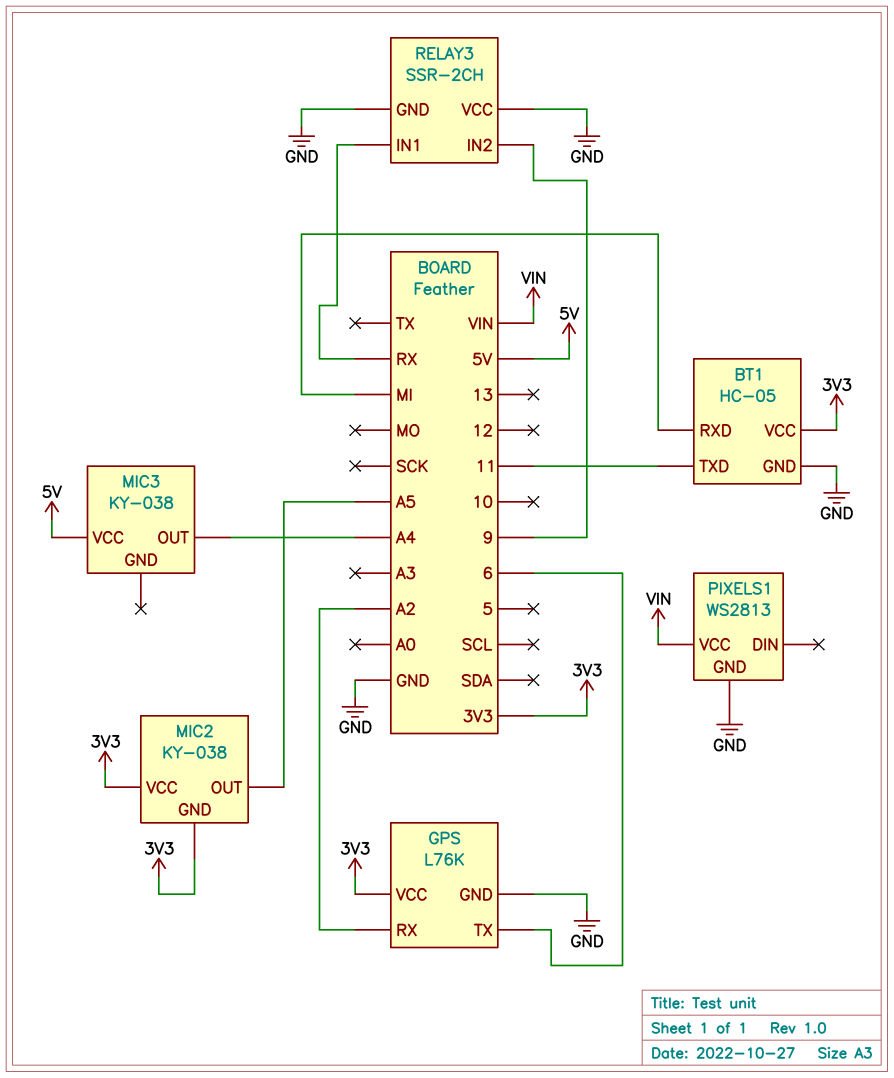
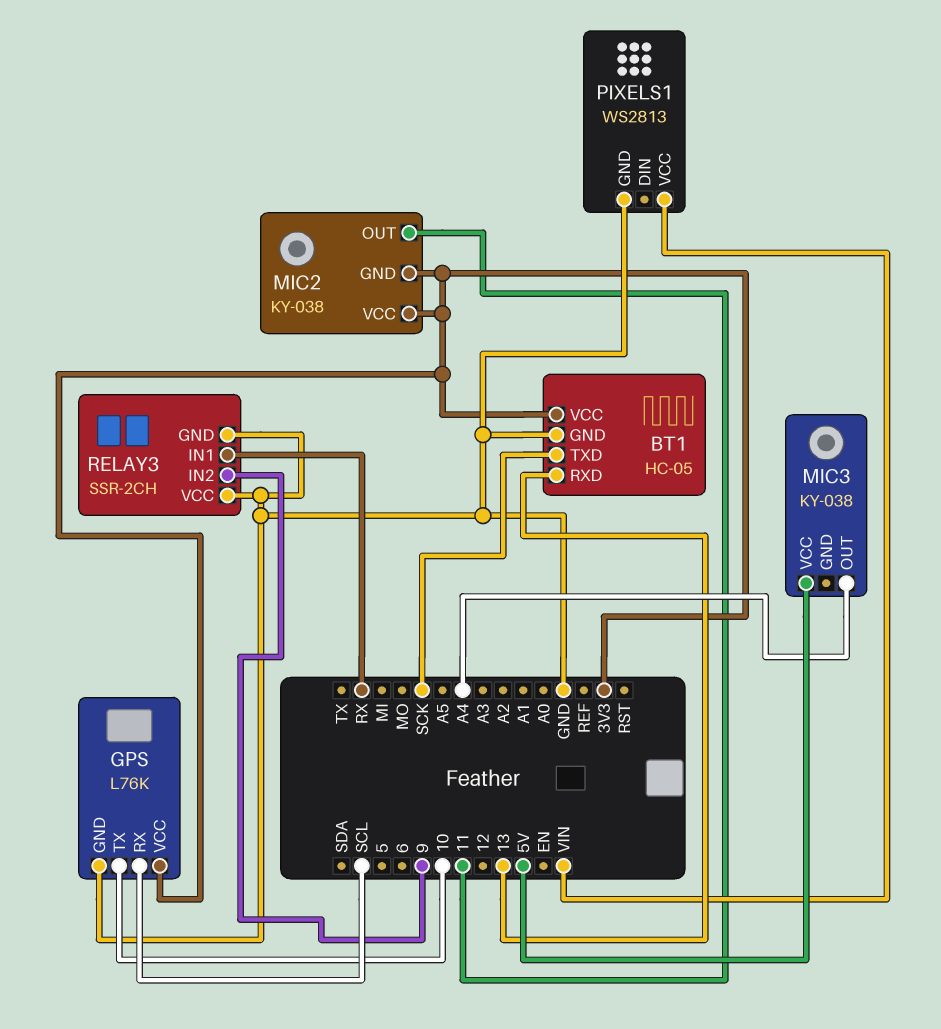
BT1 pin RXD: MI -> 13
BT1 pin TXD: 11 -> SCK
GPS pin RX: A2 -> SCL
GPS pin TX: 6 -> 10
MIC2 pin OUT: A5 -> 11

